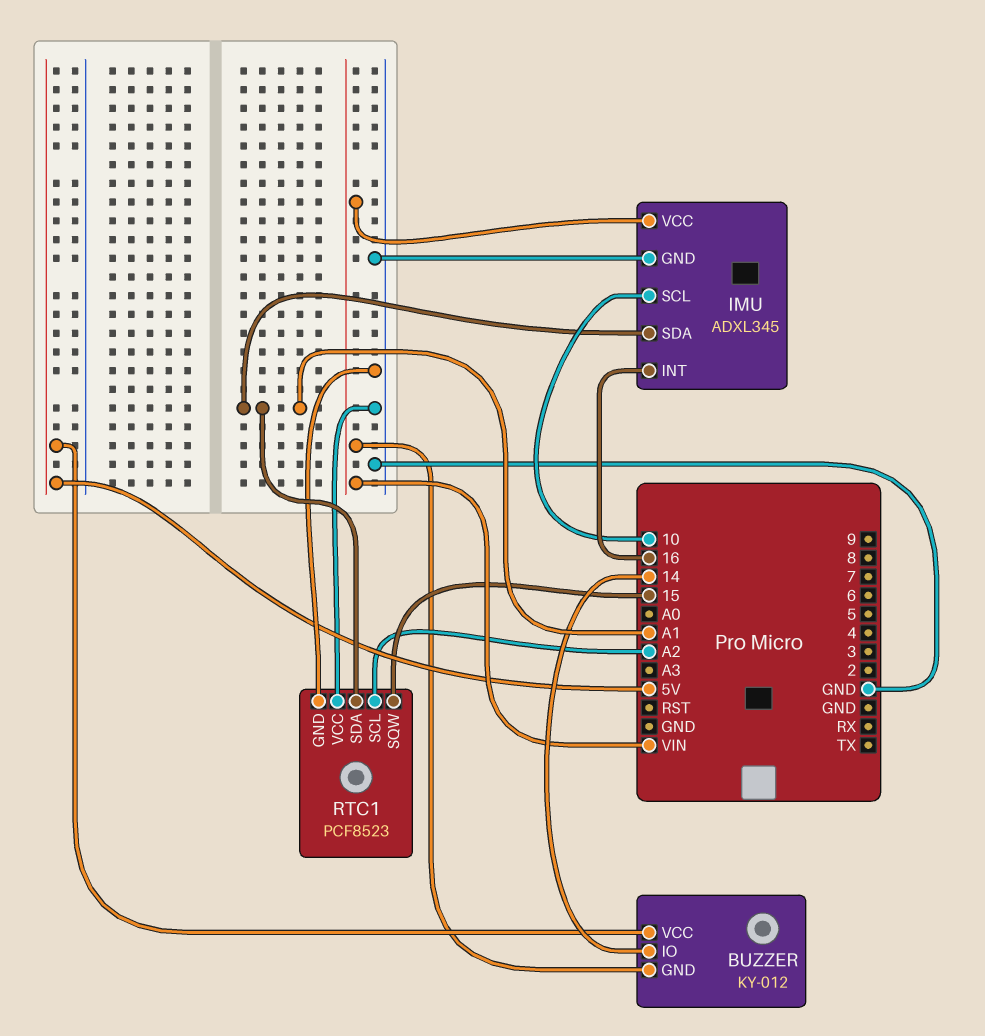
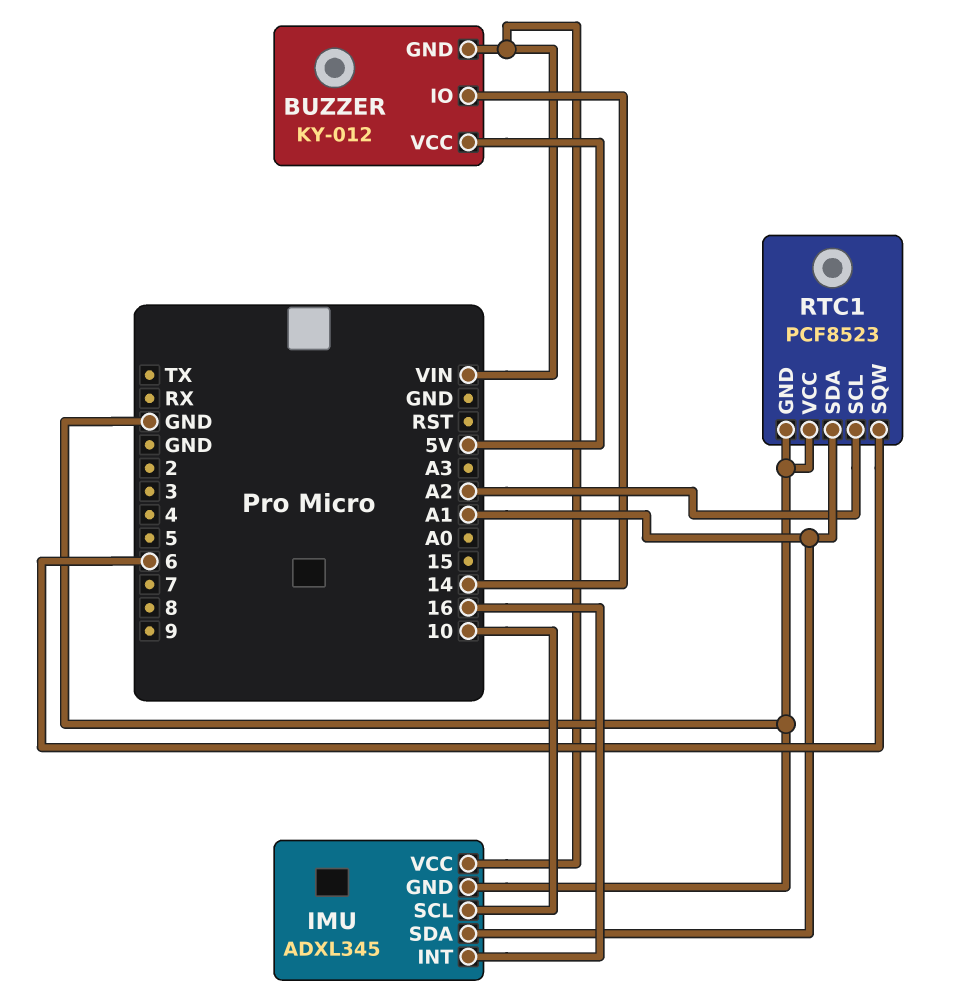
RTC1 pin SQW: 15 -> 6

